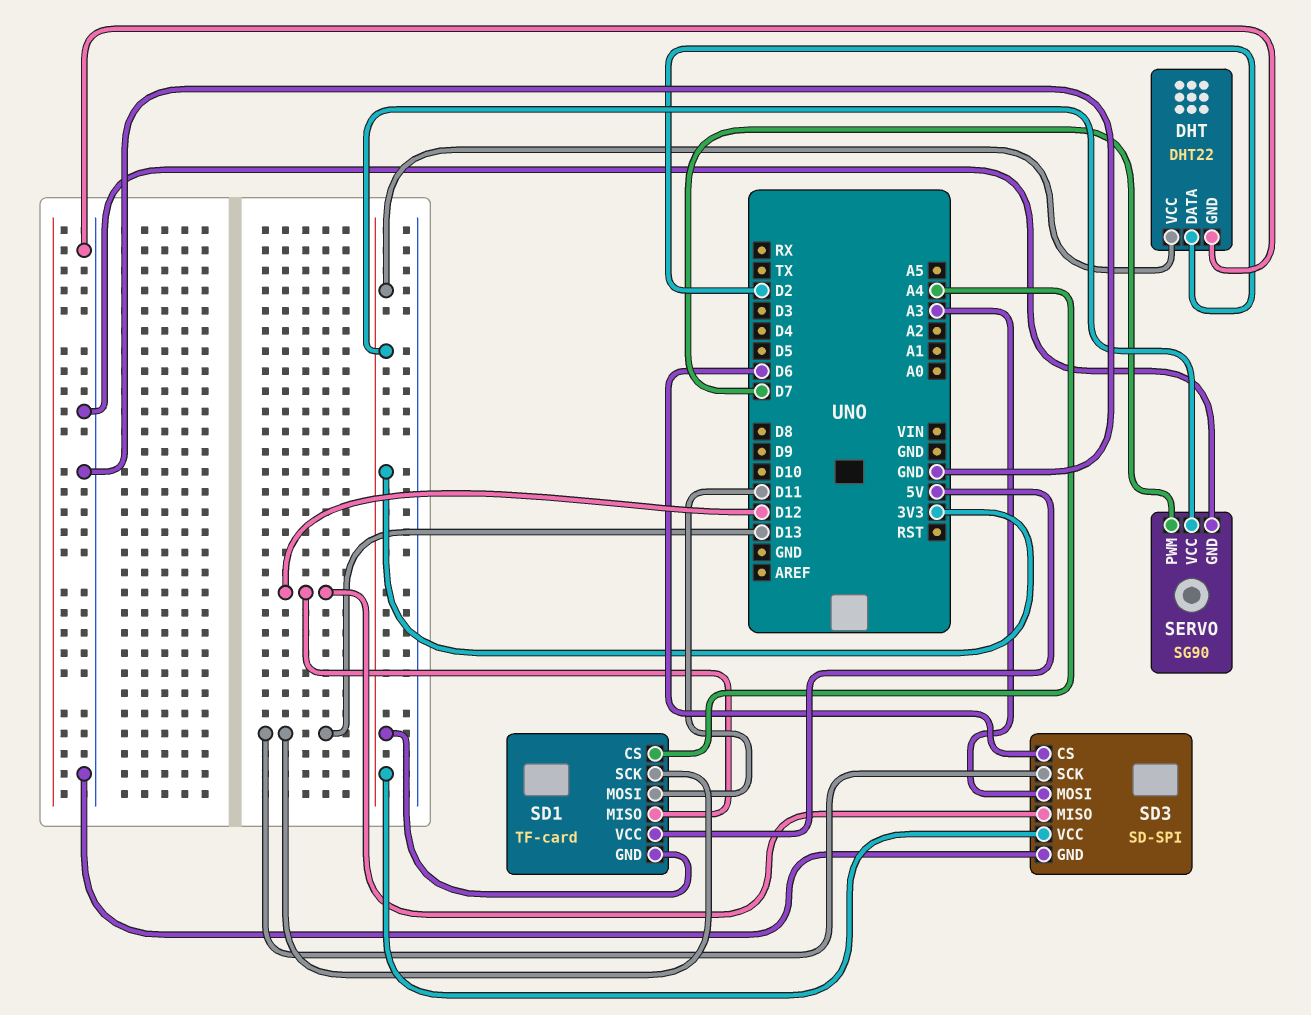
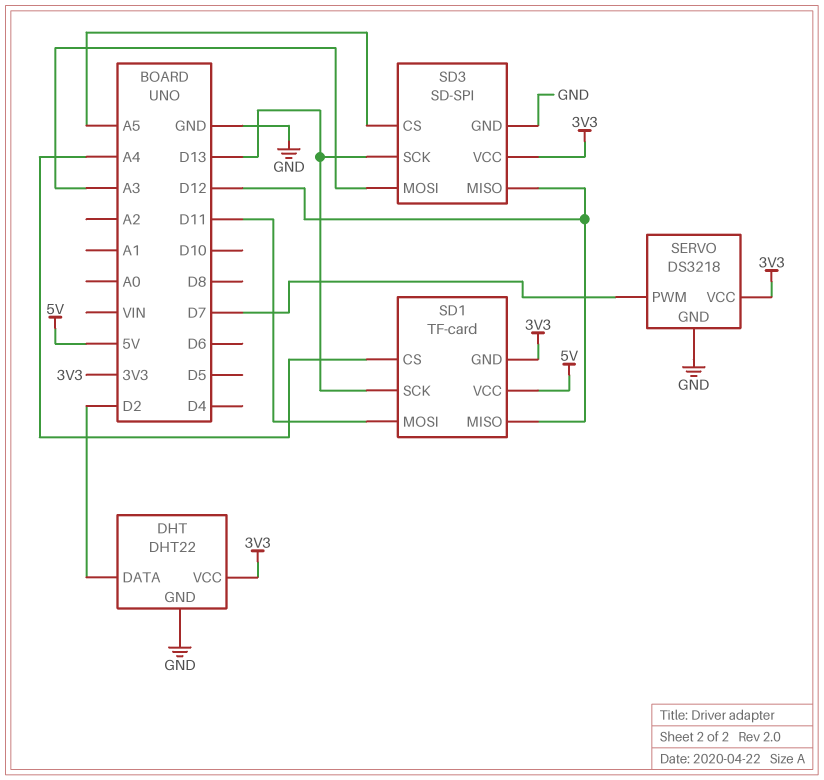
SD3 pin CS: D6 -> A5
SERVO: SG90 -> DS3218

